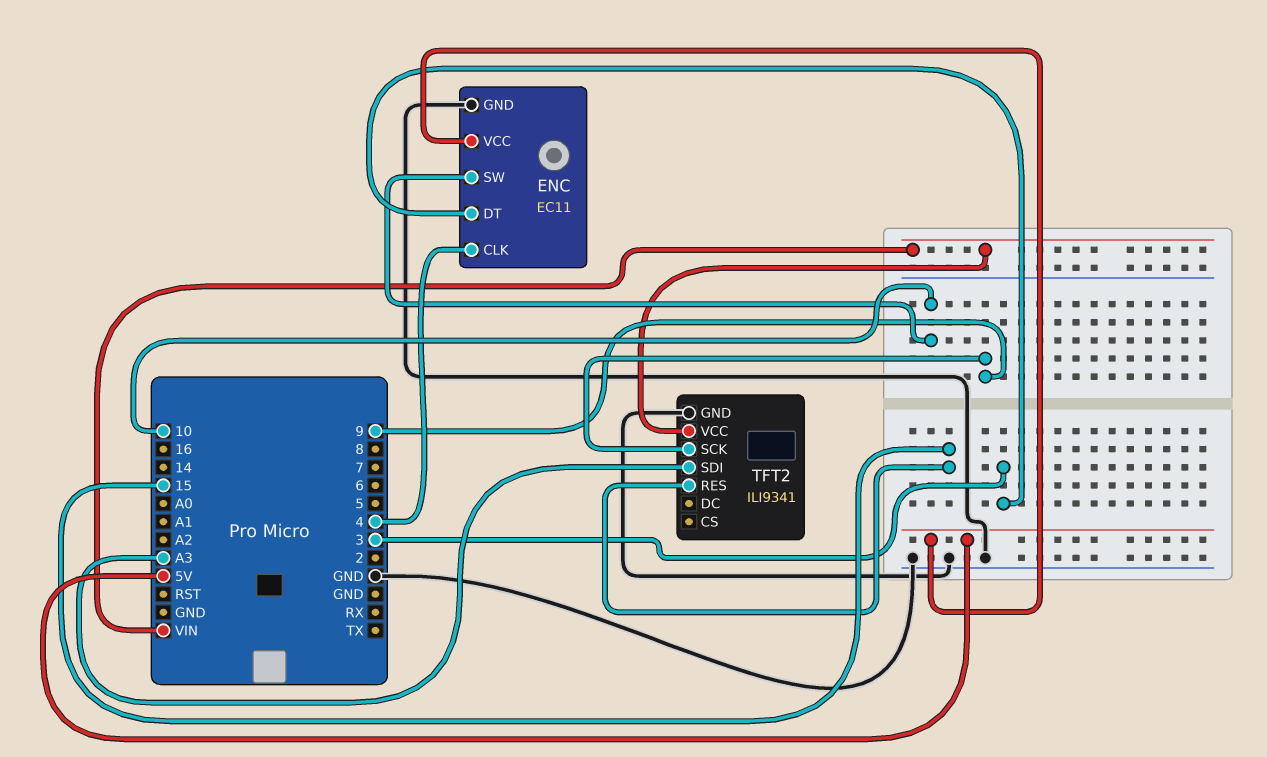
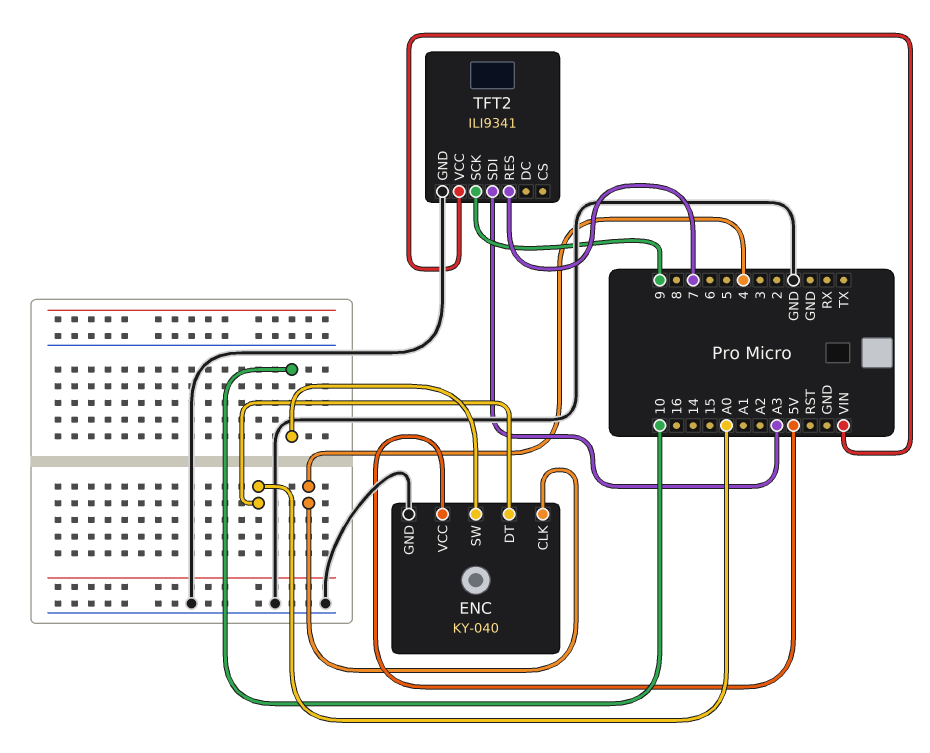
ENC: EC11 -> KY-040
ENC pin DT: 3 -> A0
TFT2 pin RES: 15 -> 7

